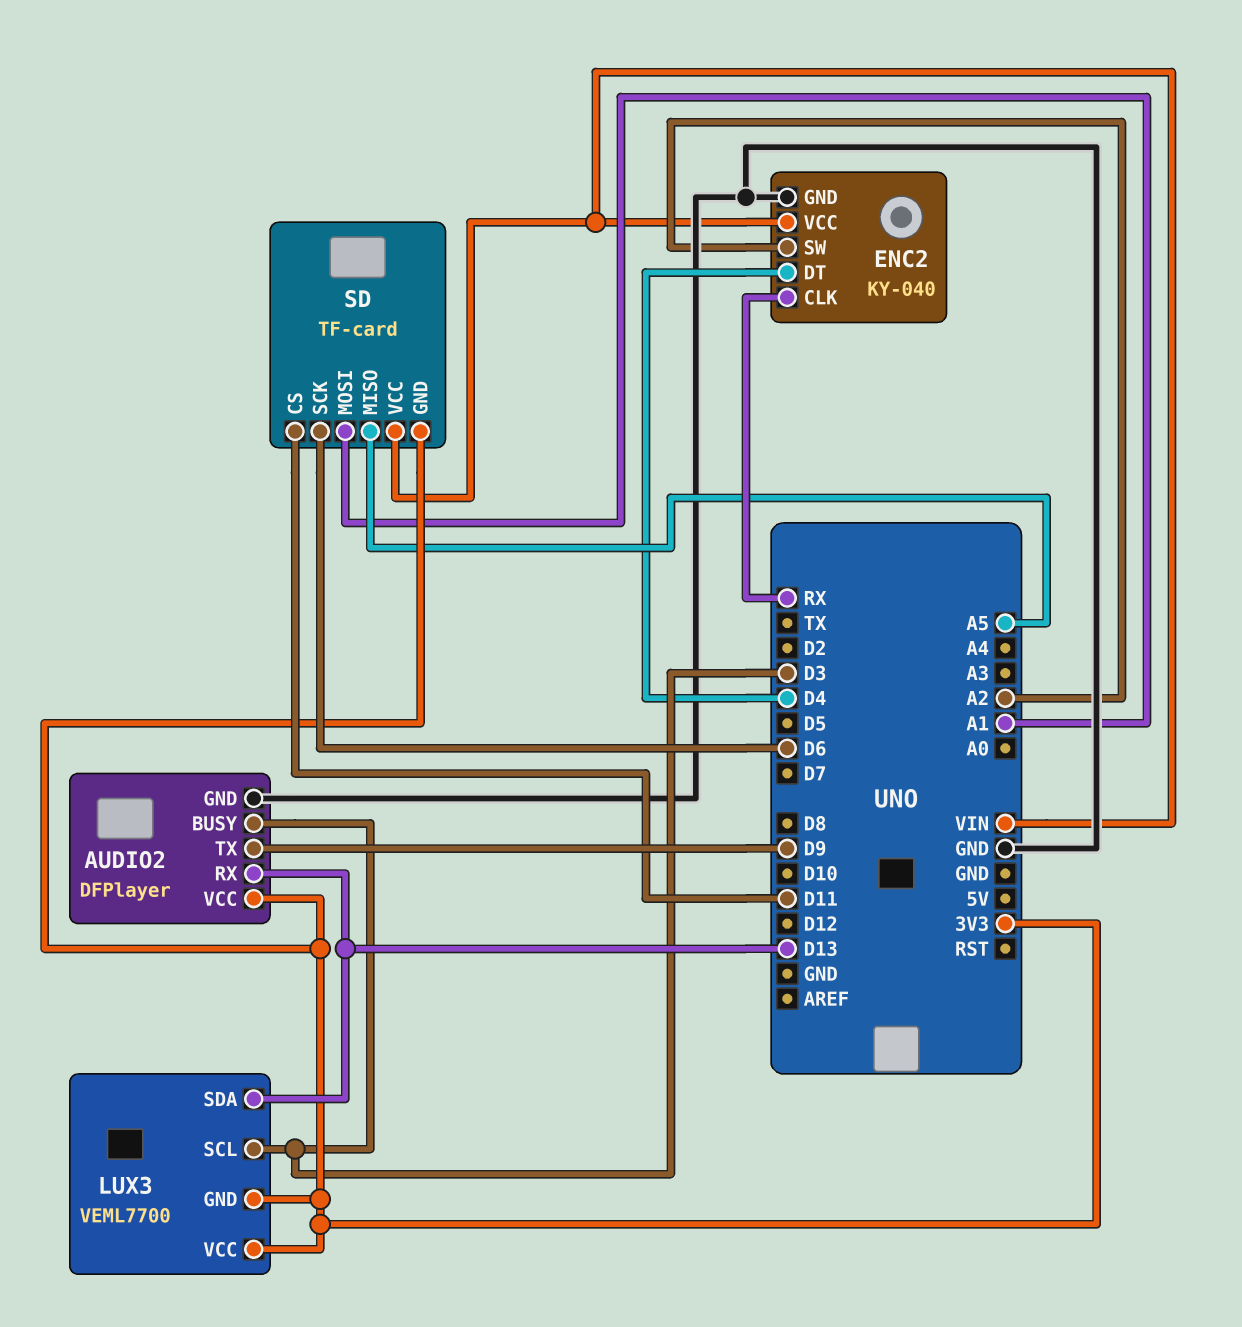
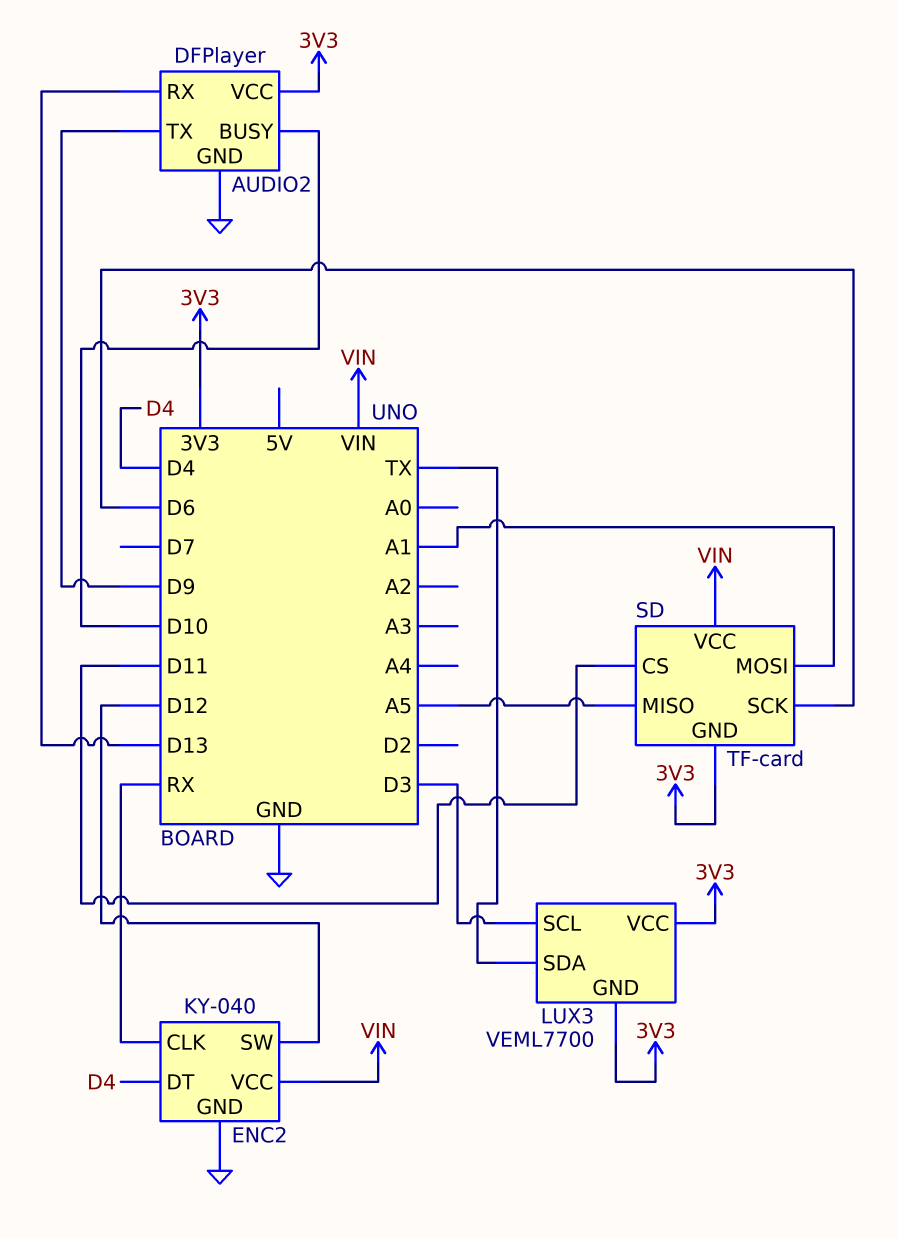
AUDIO2 pin BUSY: D3 -> D10
ENC2 pin SW: A2 -> D12
LUX3 pin SDA: D13 -> TX

